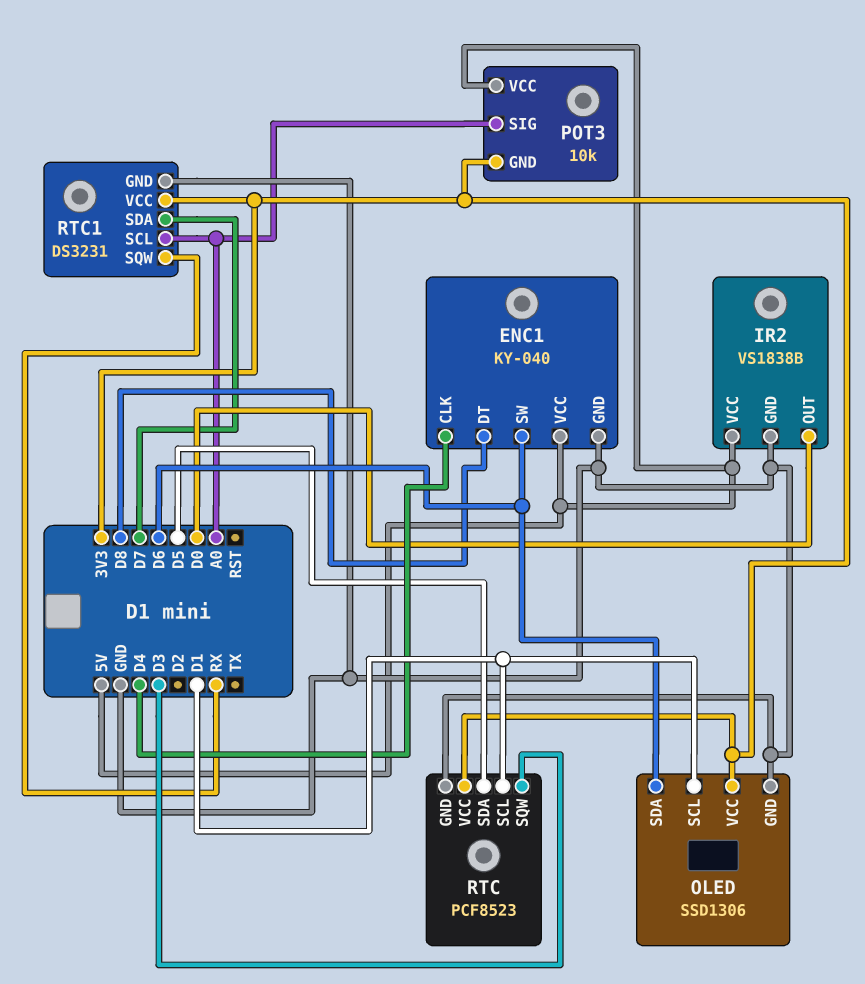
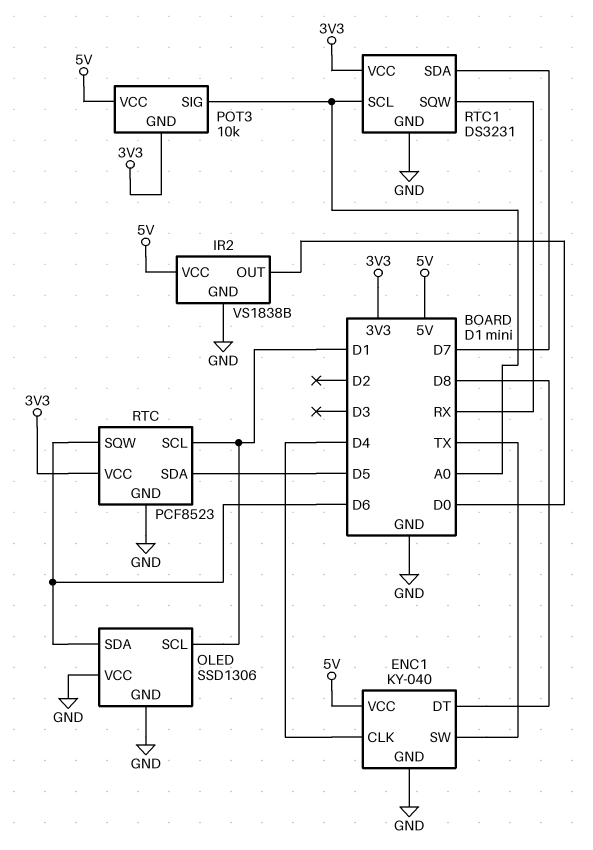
ENC1 pin SW: D6 -> TX
OLED pin VCC: 3V3 -> GND
RTC pin SQW: D3 -> D6

